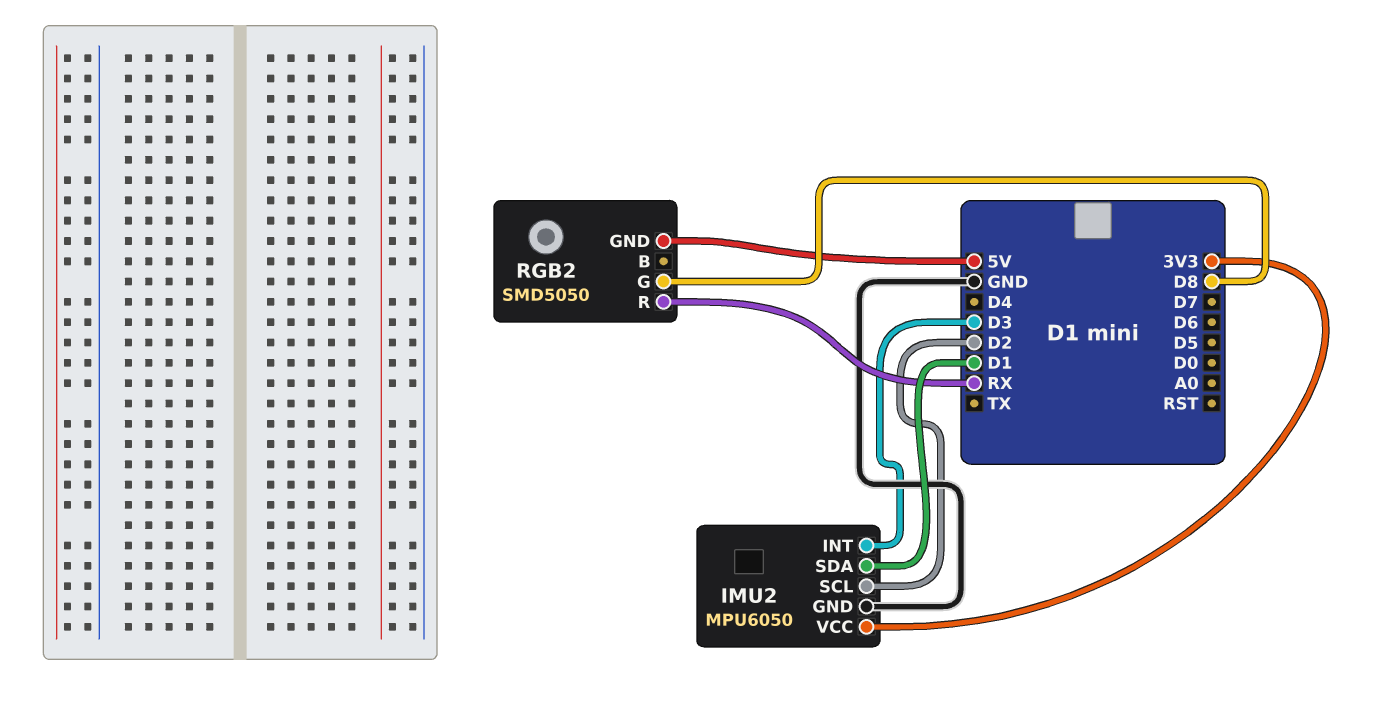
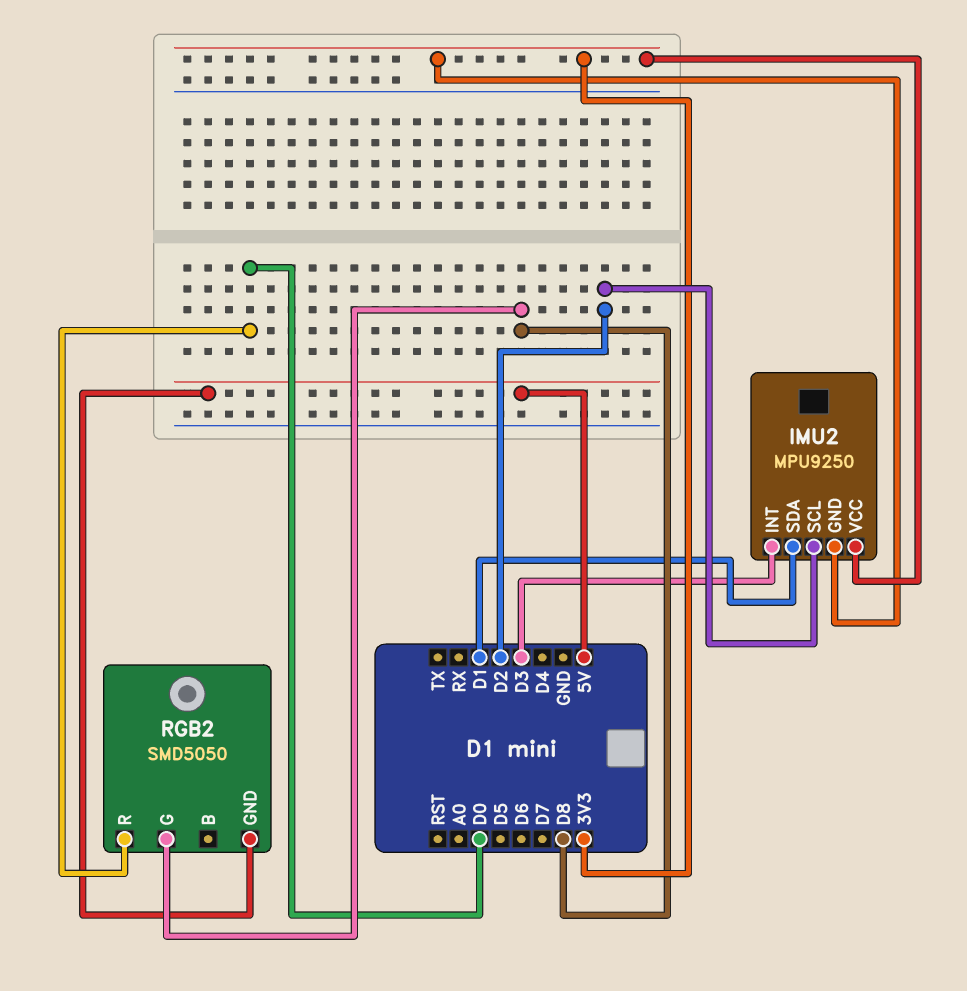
IMU2: MPU6050 -> MPU9250
IMU2 pin GND: GND -> 3V3
RGB2 pin R: RX -> D0

